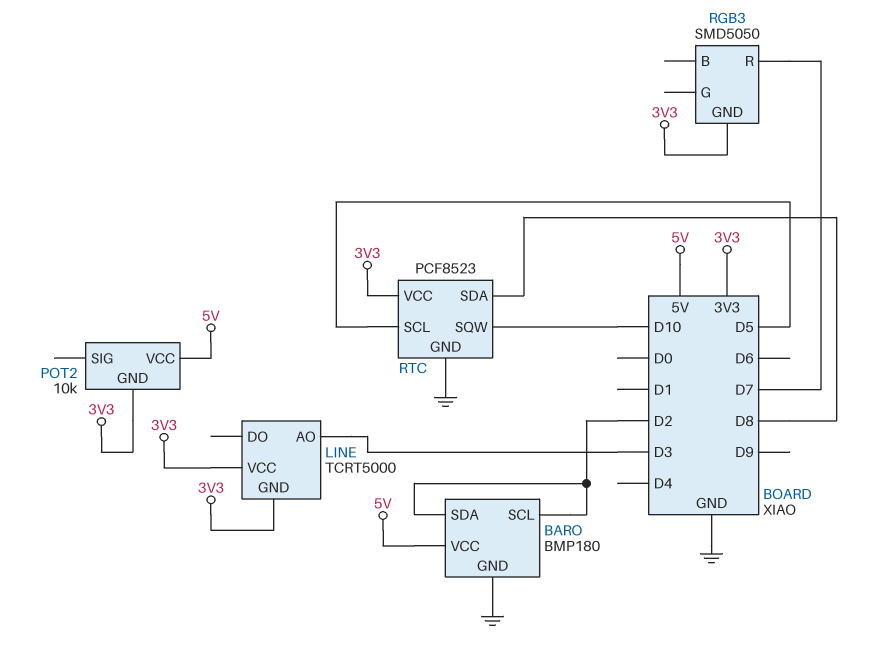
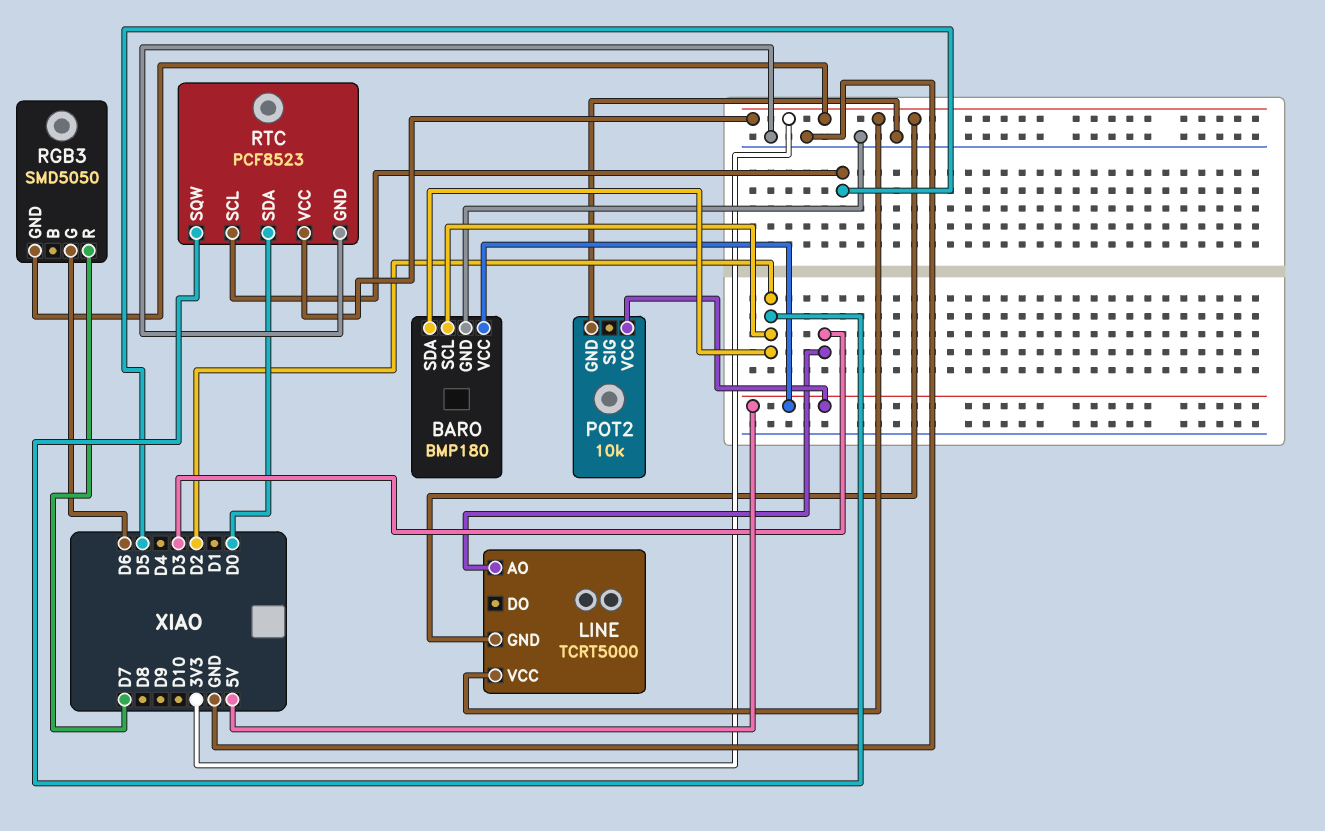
POT2 pin GND: 3V3 -> GND
RGB3 pin G: none -> D6
RTC pin SDA: D8 -> D0
RTC pin SQW: D10 -> D2

